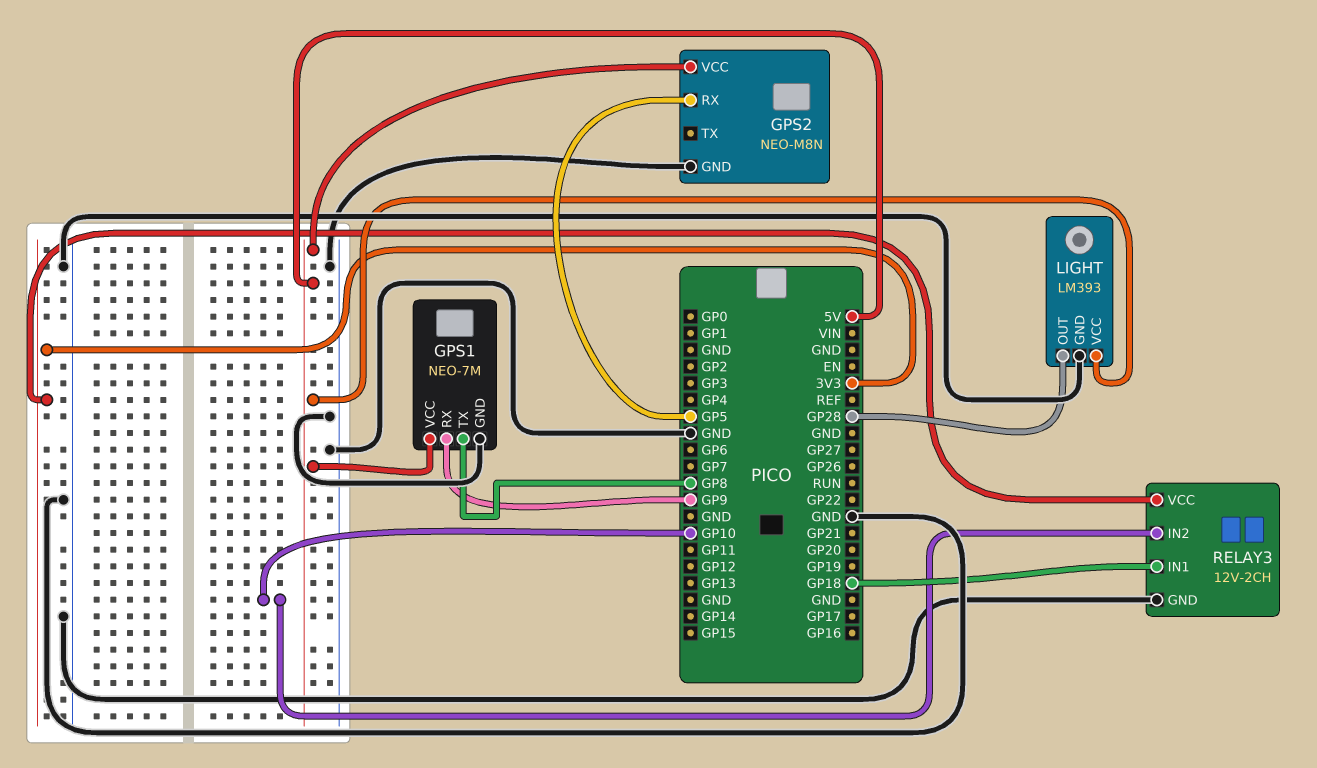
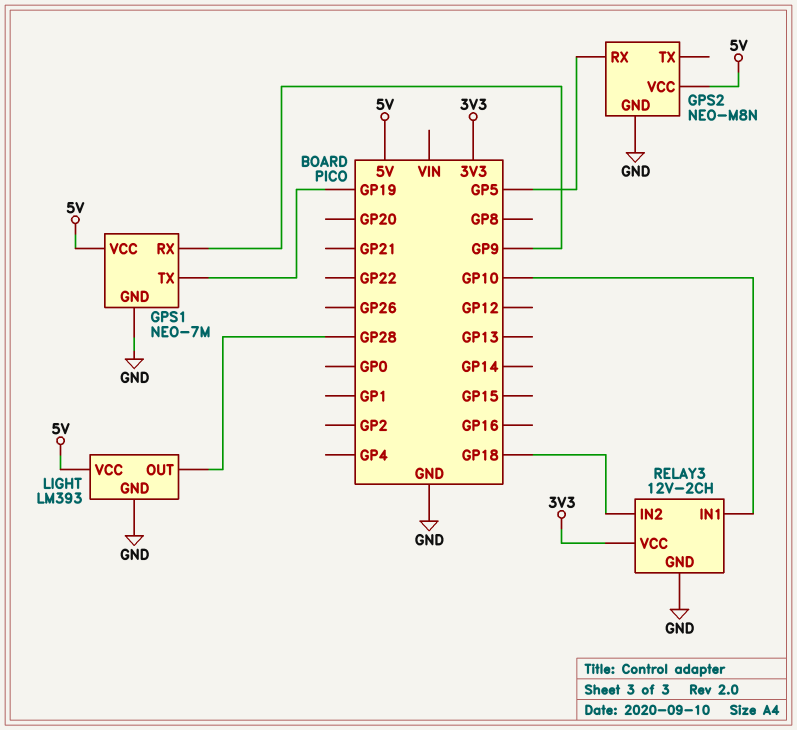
GPS1 pin TX: GP8 -> GP19
RELAY3 pin IN1: GP18 -> GP10
RELAY3 pin IN2: GP10 -> GP18

